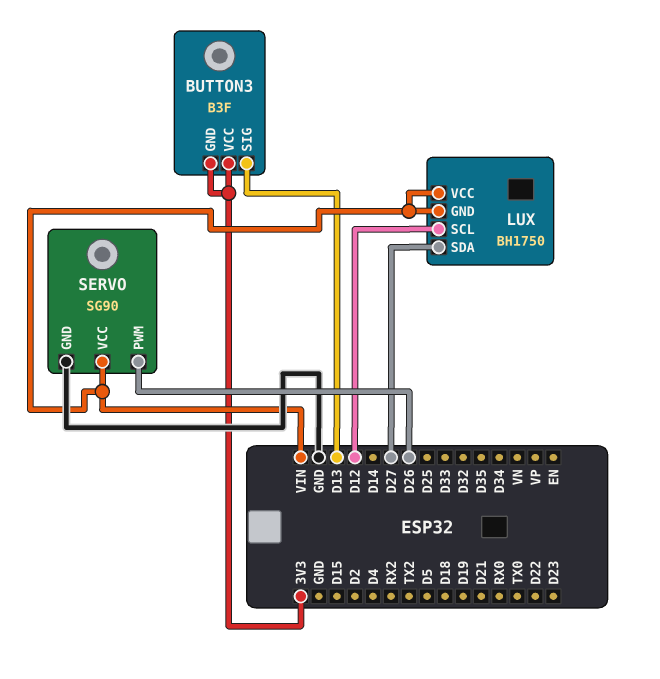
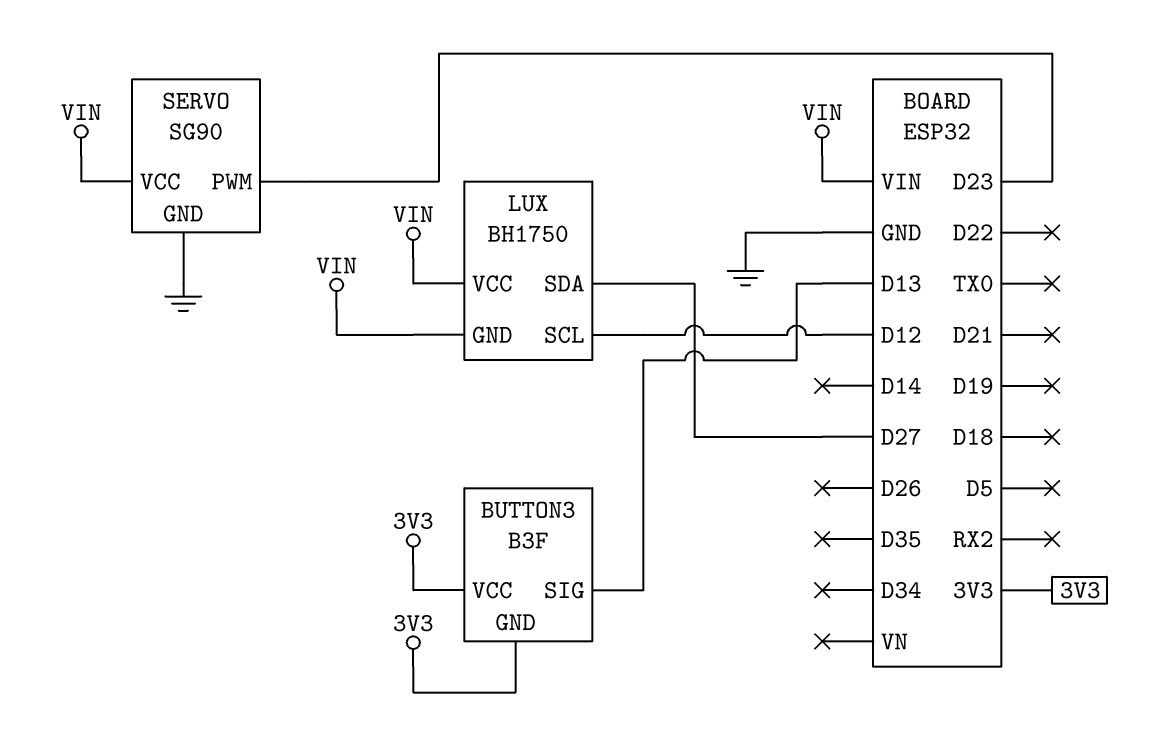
SERVO pin PWM: D26 -> D23

